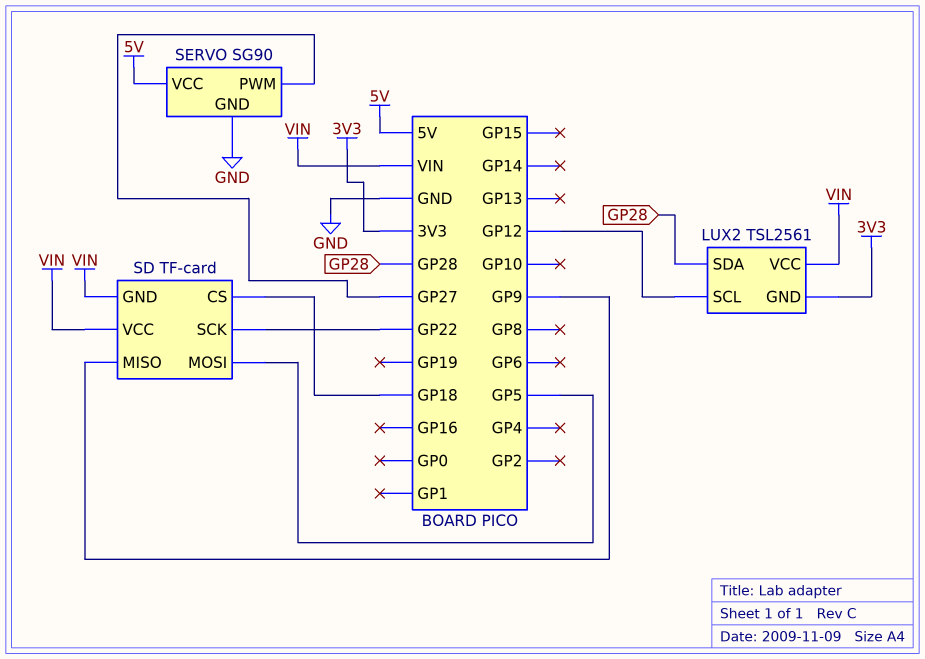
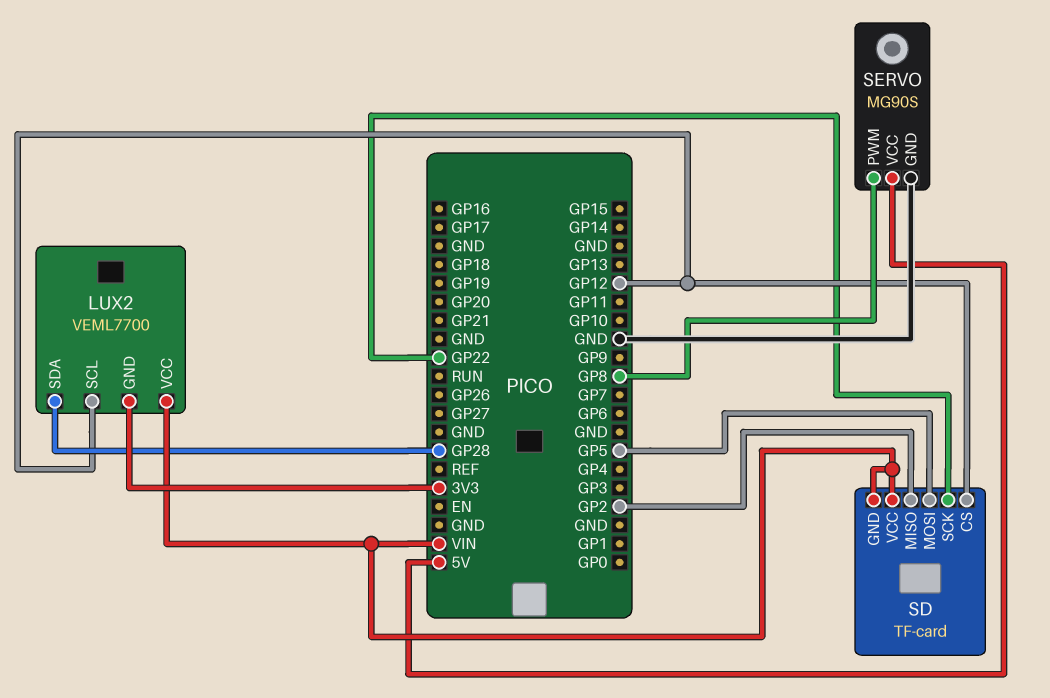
LUX2: TSL2561 -> VEML7700
SD pin CS: GP18 -> GP12
SD pin MISO: GP9 -> GP2
SERVO: SG90 -> MG90S
SERVO pin PWM: GP27 -> GP8

